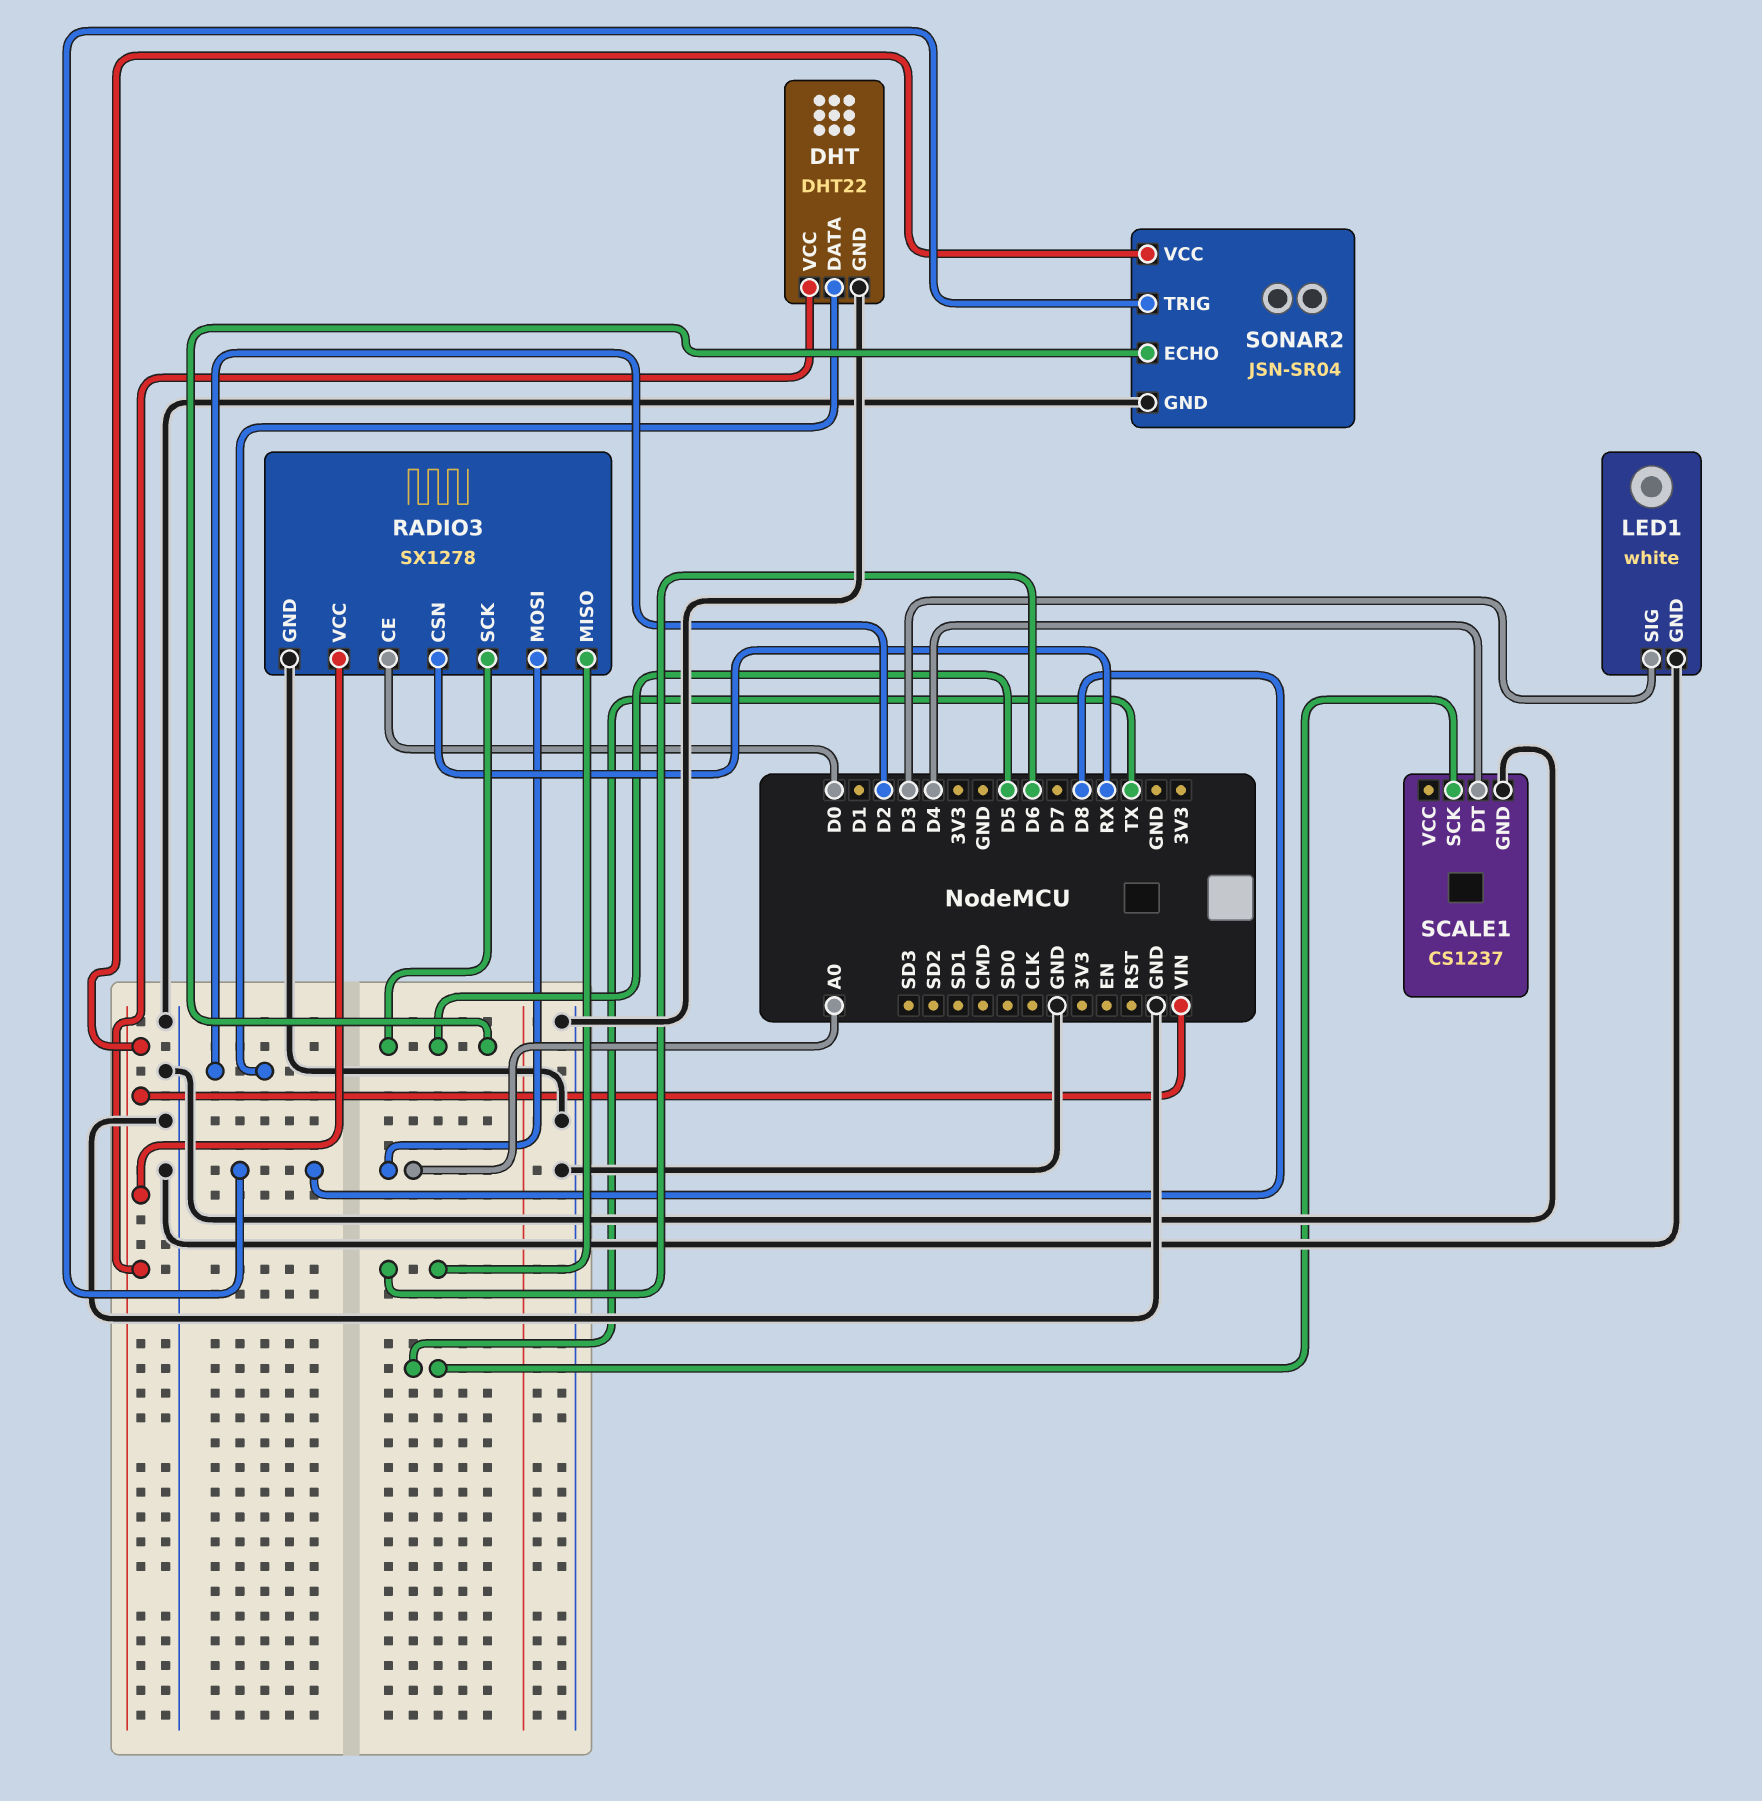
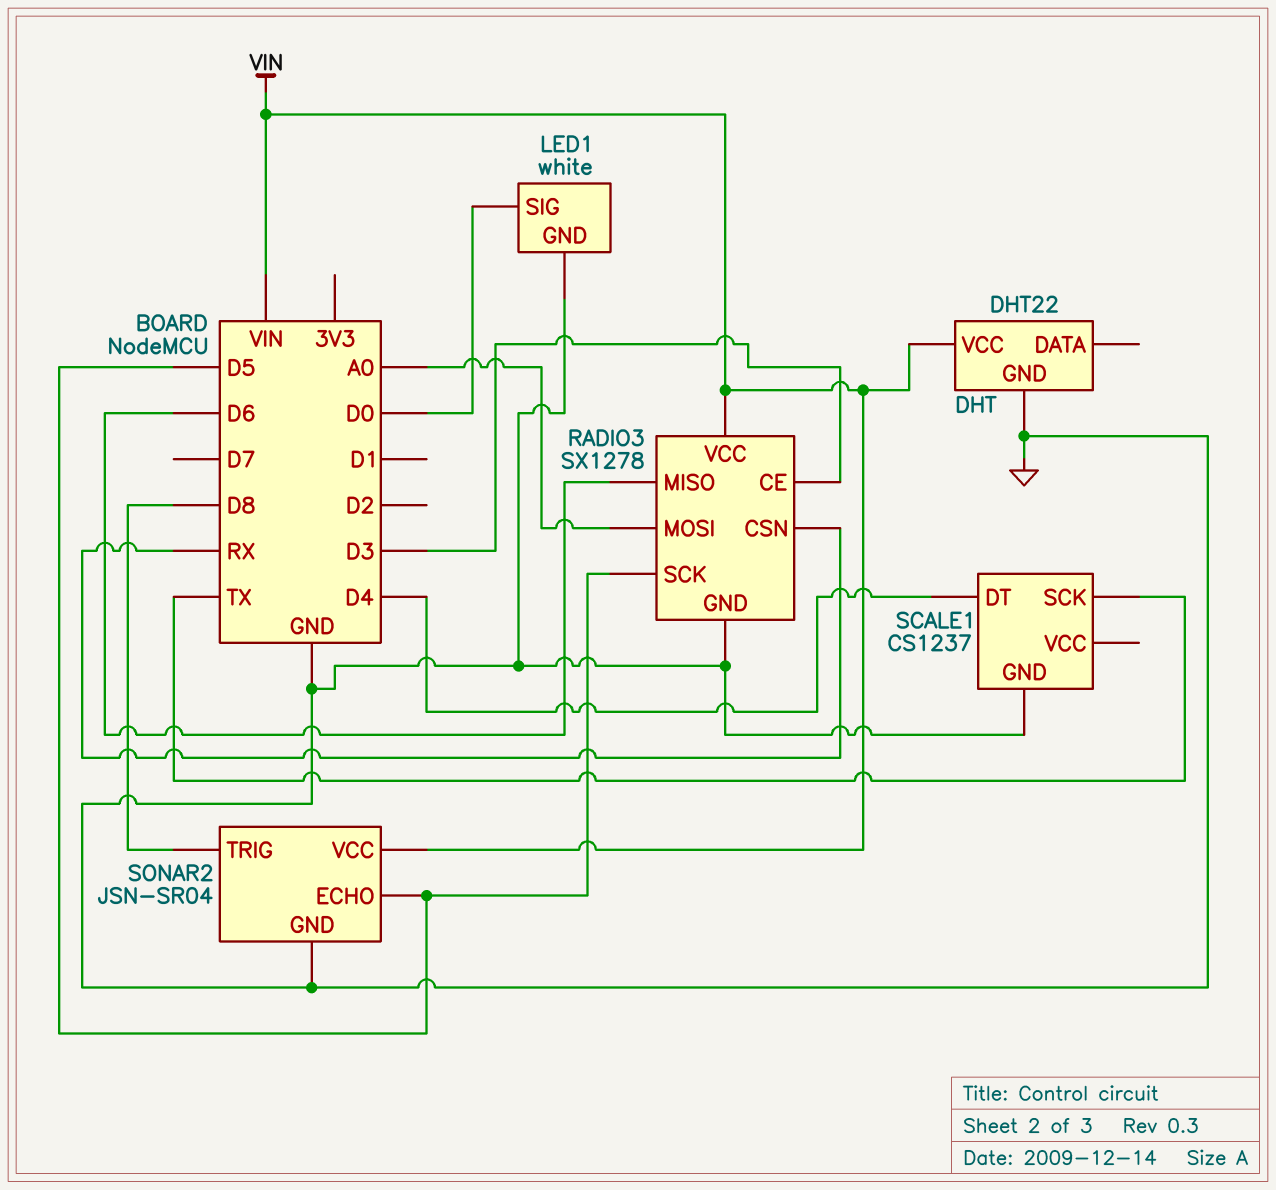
DHT pin DATA: D2 -> none
LED1 pin SIG: D3 -> D0
RADIO3 pin CE: D0 -> D3

